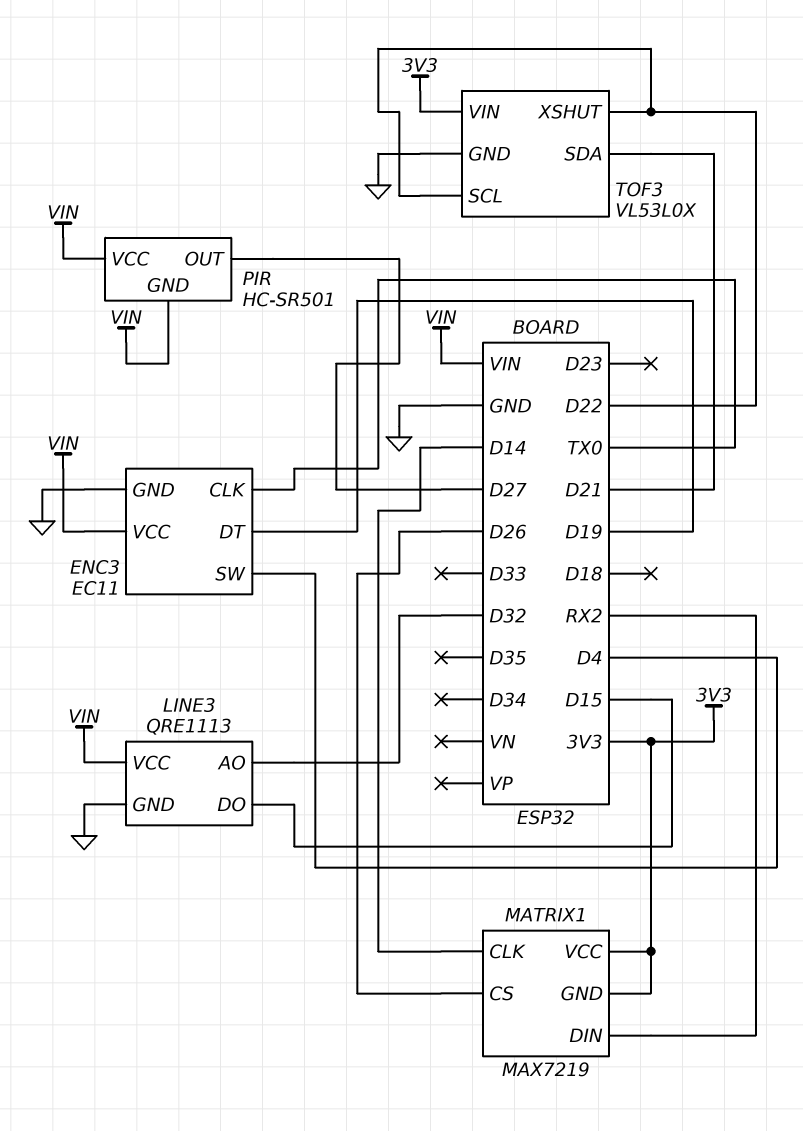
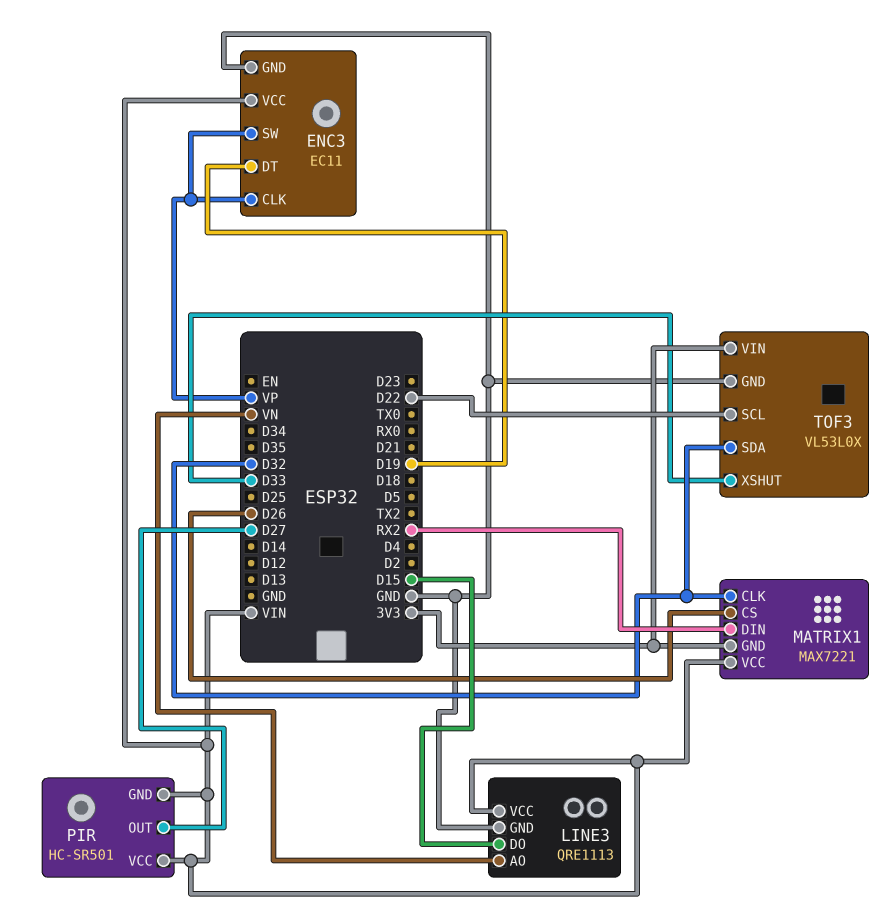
ENC3 pin CLK: TX0 -> VP
ENC3 pin SW: D4 -> VP
LINE3 pin AO: D32 -> VN
MATRIX1: MAX7219 -> MAX7221
MATRIX1 pin CLK: D14 -> D32
MATRIX1 pin VCC: 3V3 -> VIN
TOF3 pin SDA: D21 -> D32
TOF3 pin XSHUT: D22 -> D33

